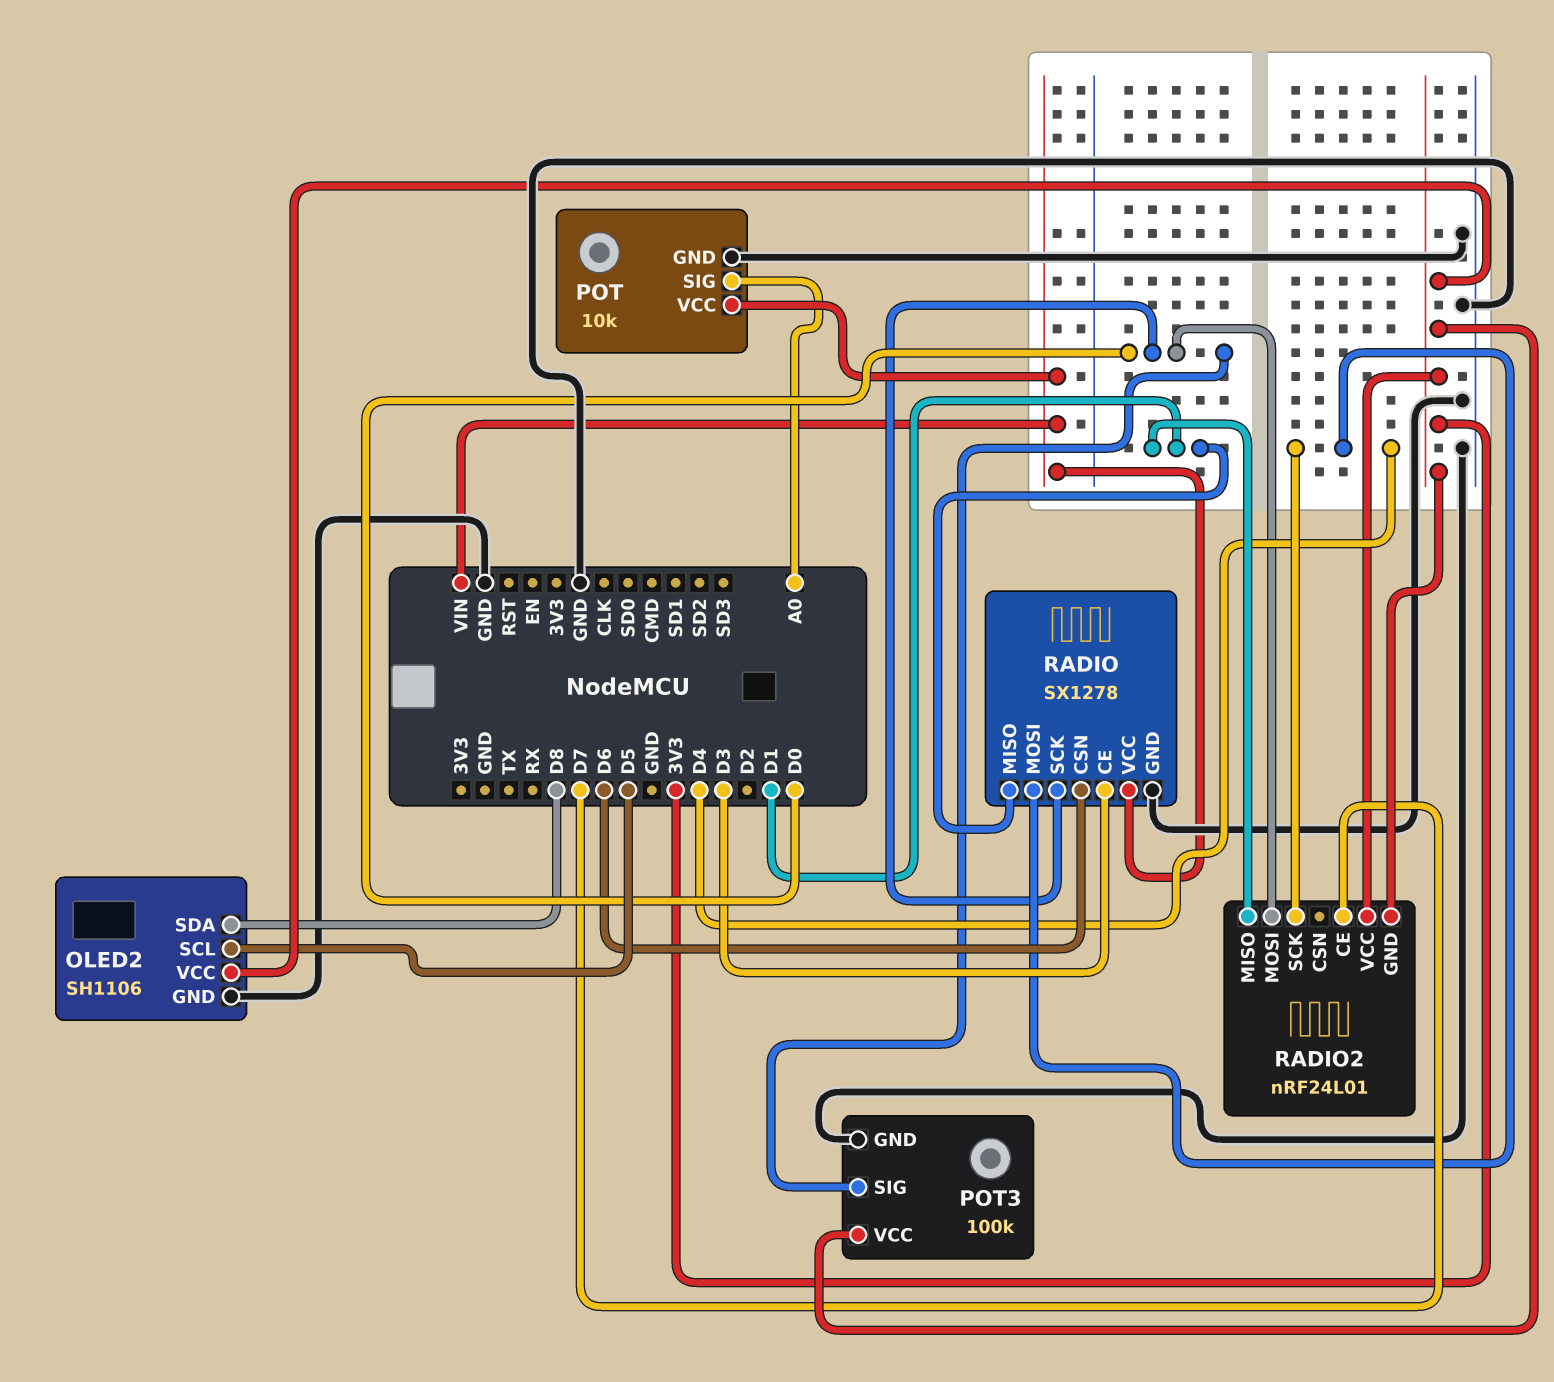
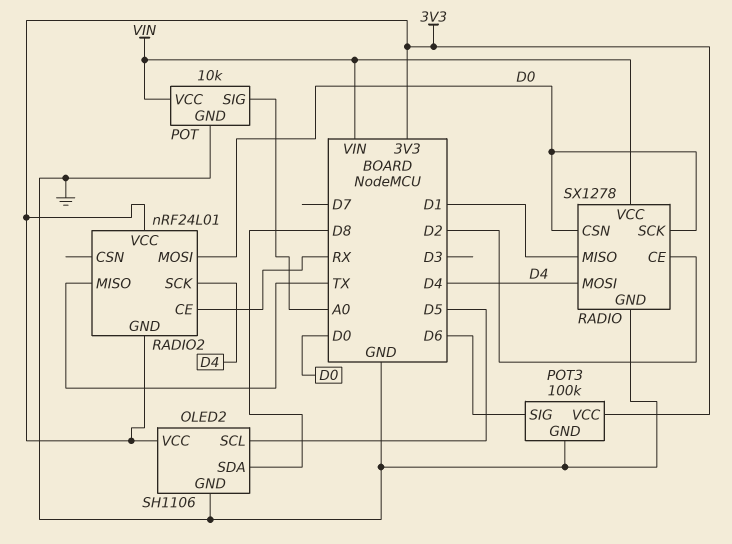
POT3 pin SIG: D0 -> D6
RADIO pin CE: D3 -> D2
RADIO pin CSN: D6 -> D0
RADIO2 pin CE: D7 -> RX
RADIO2 pin MISO: D1 -> TX

